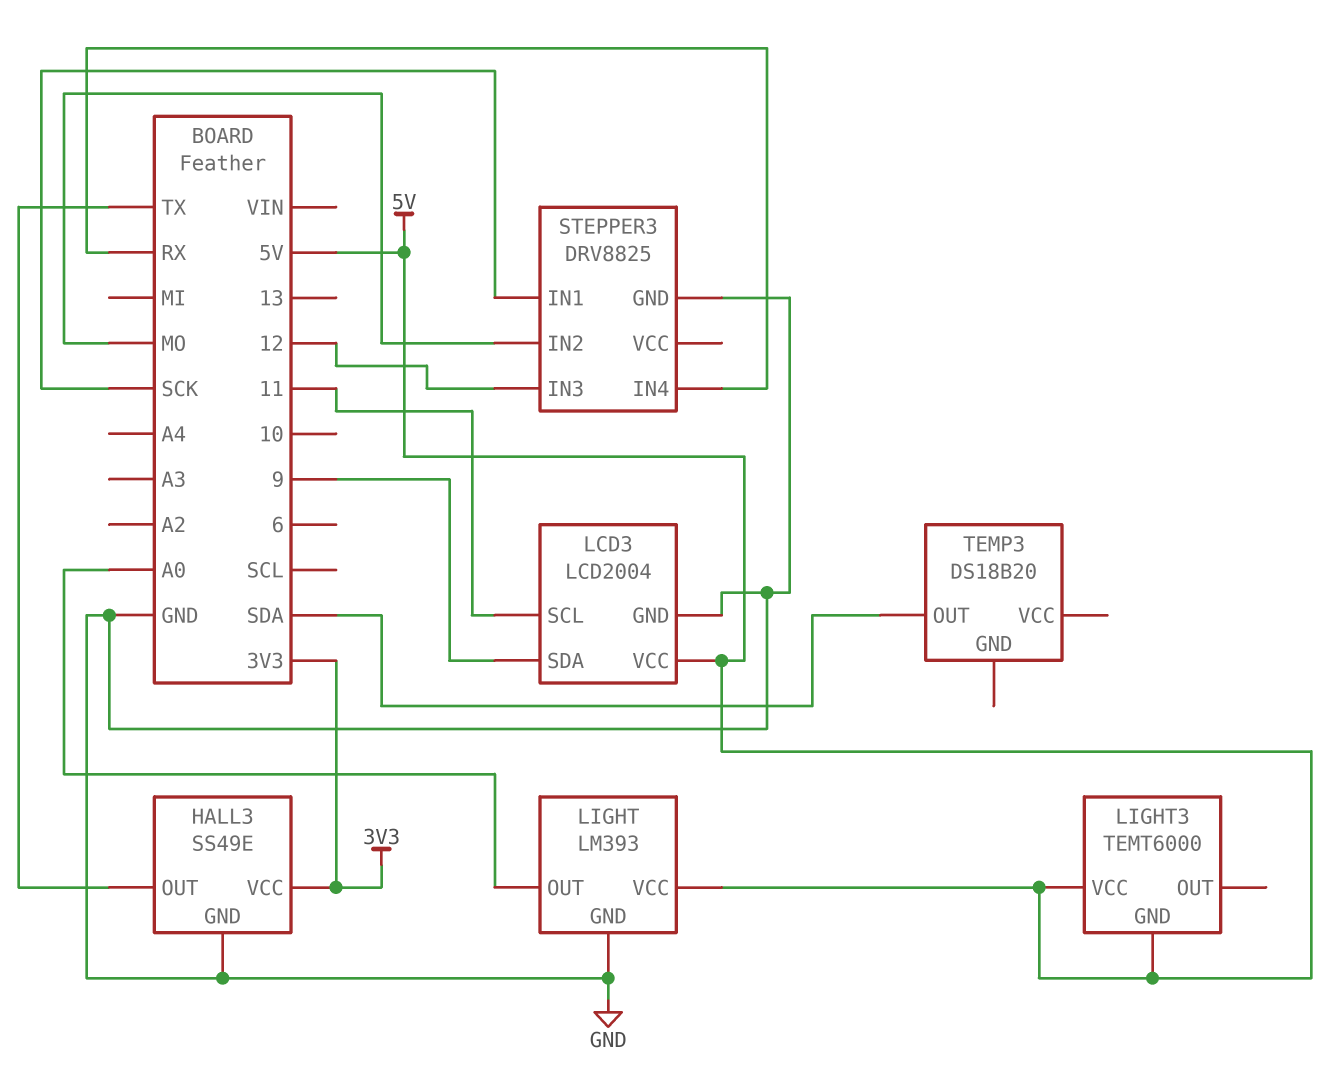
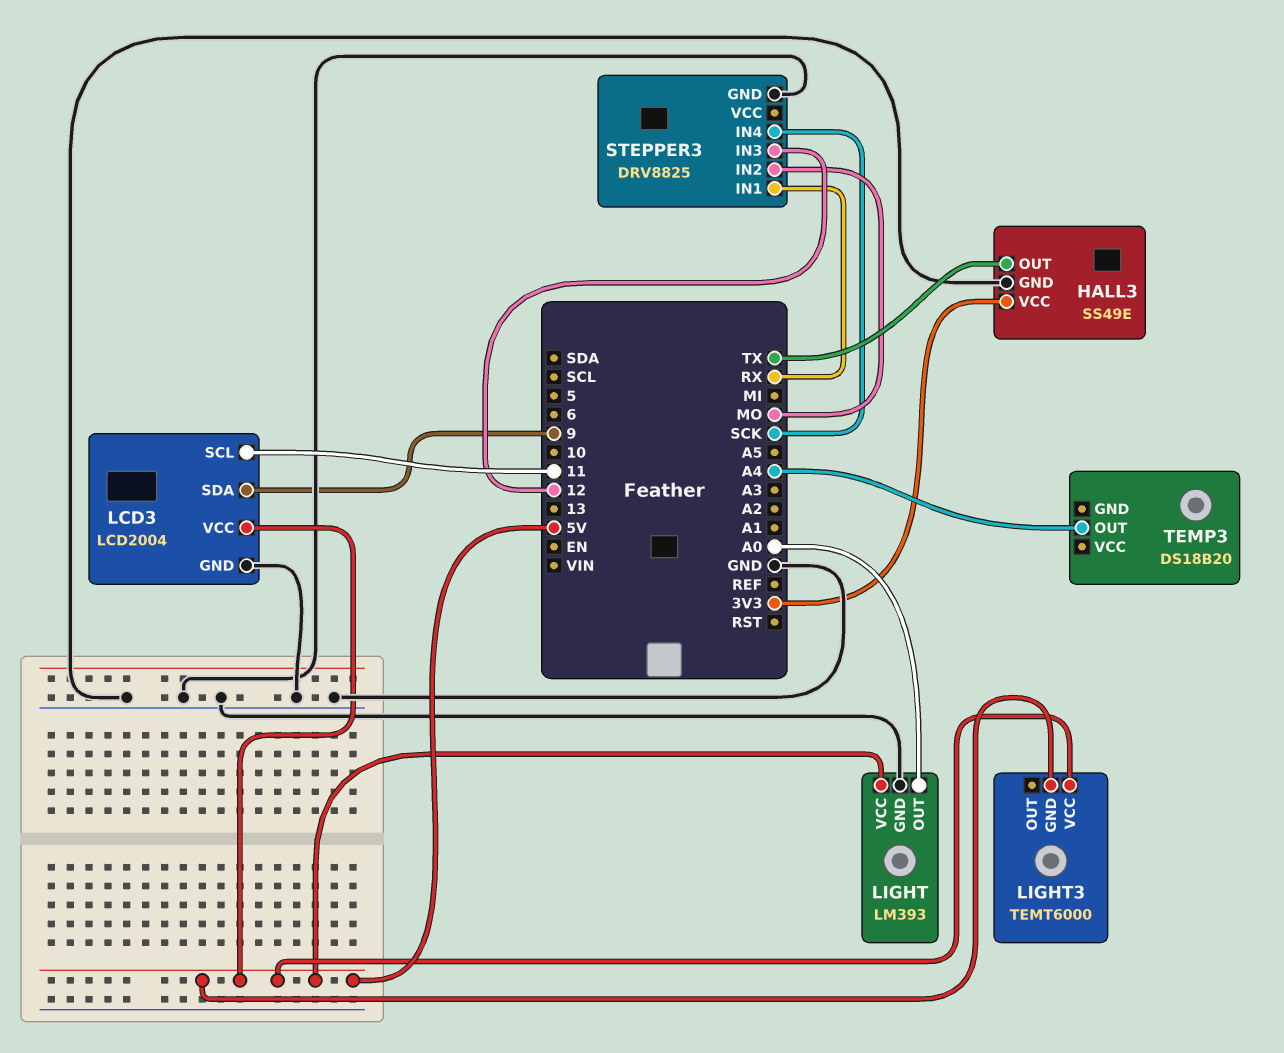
STEPPER3 pin IN1: SCK -> RX
STEPPER3 pin IN4: RX -> SCK
TEMP3 pin OUT: SDA -> A4

